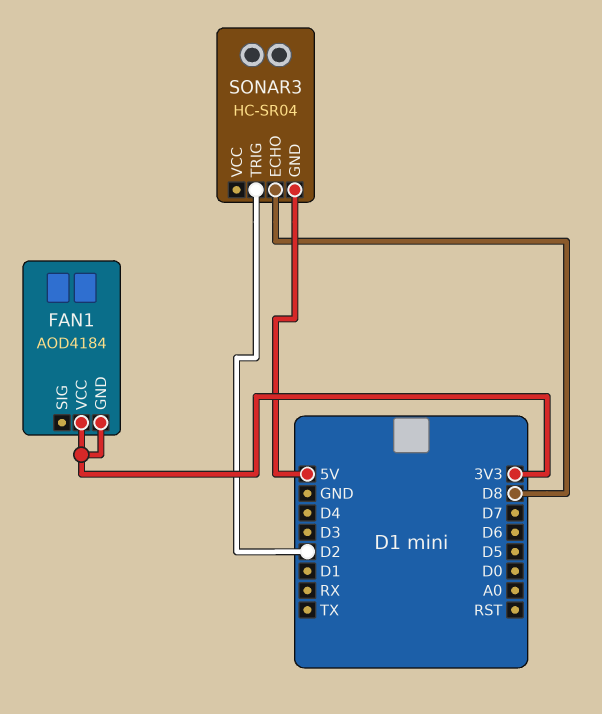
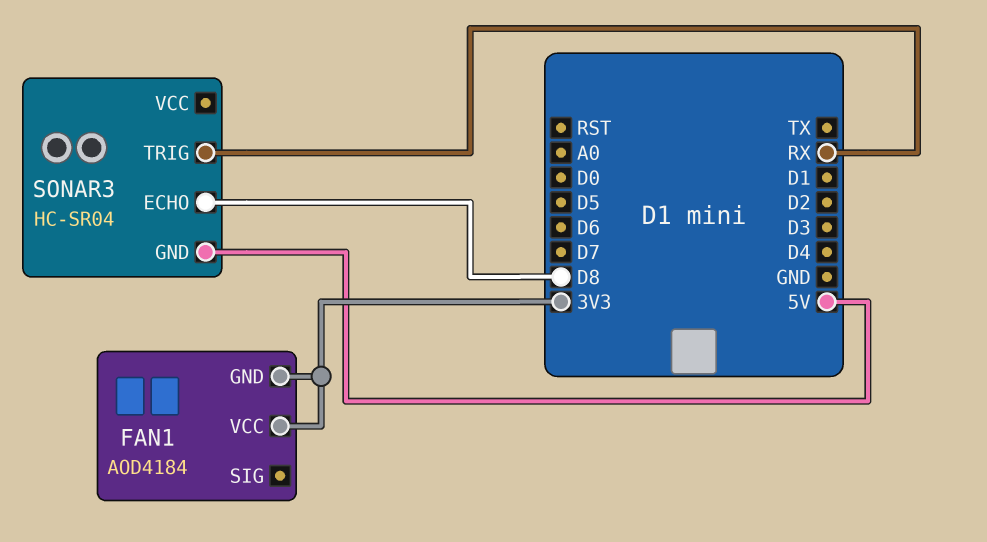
SONAR3 pin TRIG: D2 -> RX

